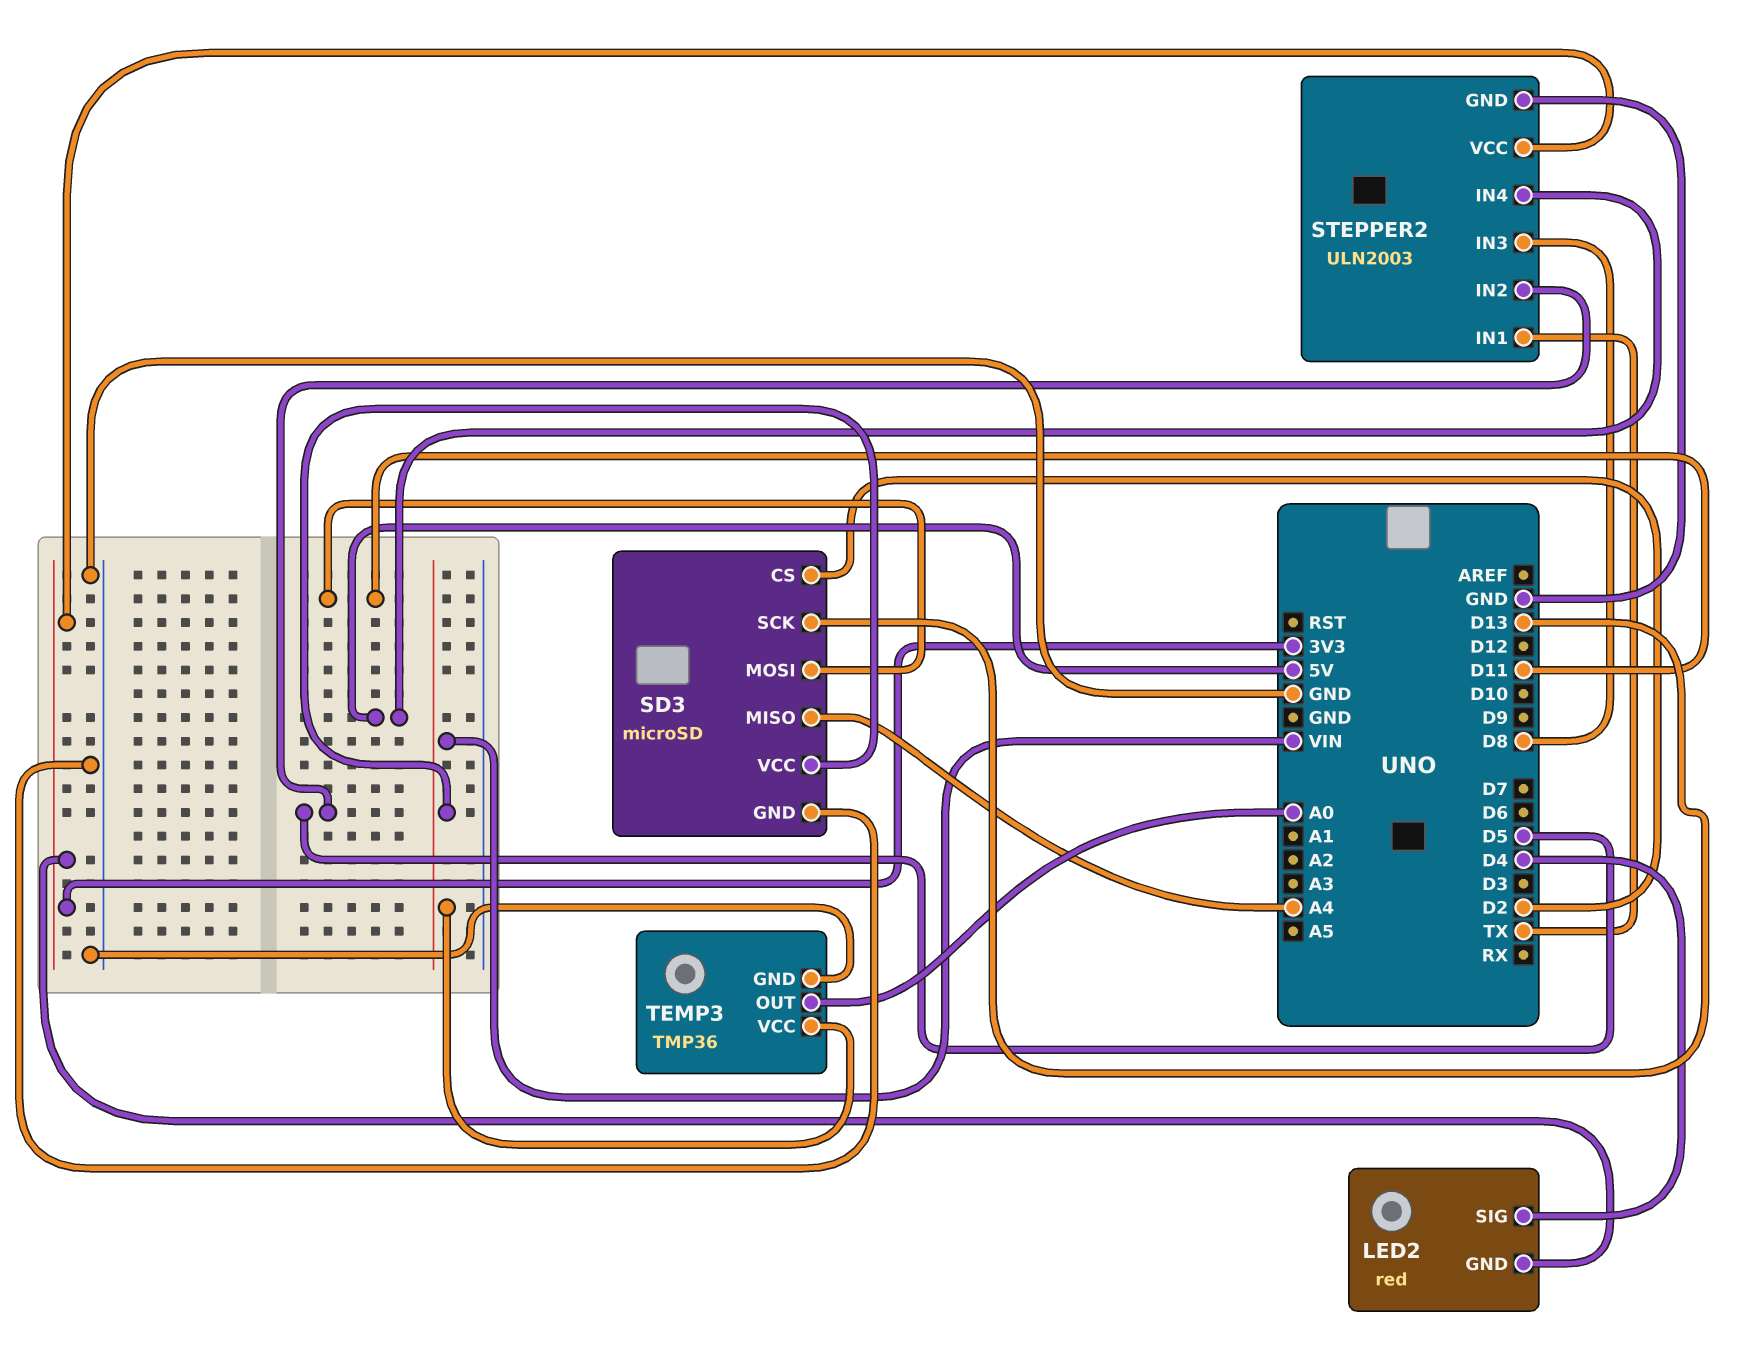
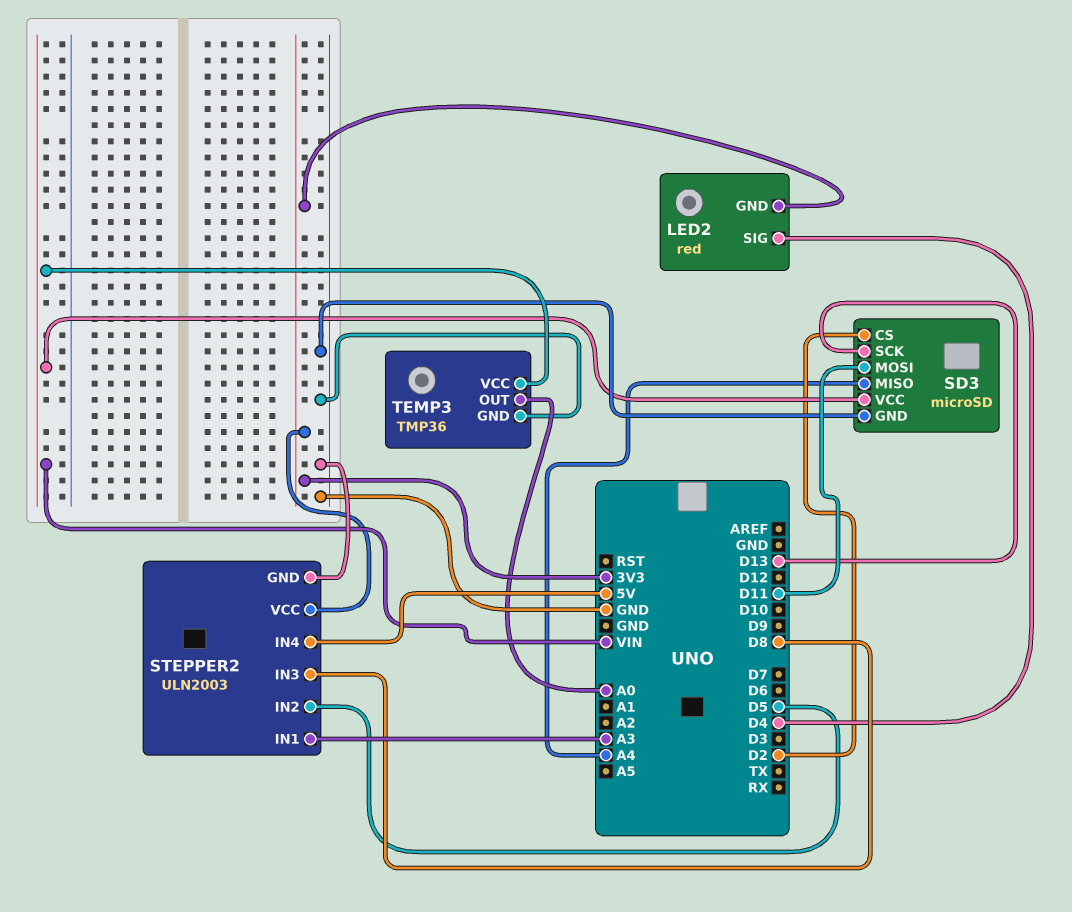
STEPPER2 pin IN1: TX -> A3

